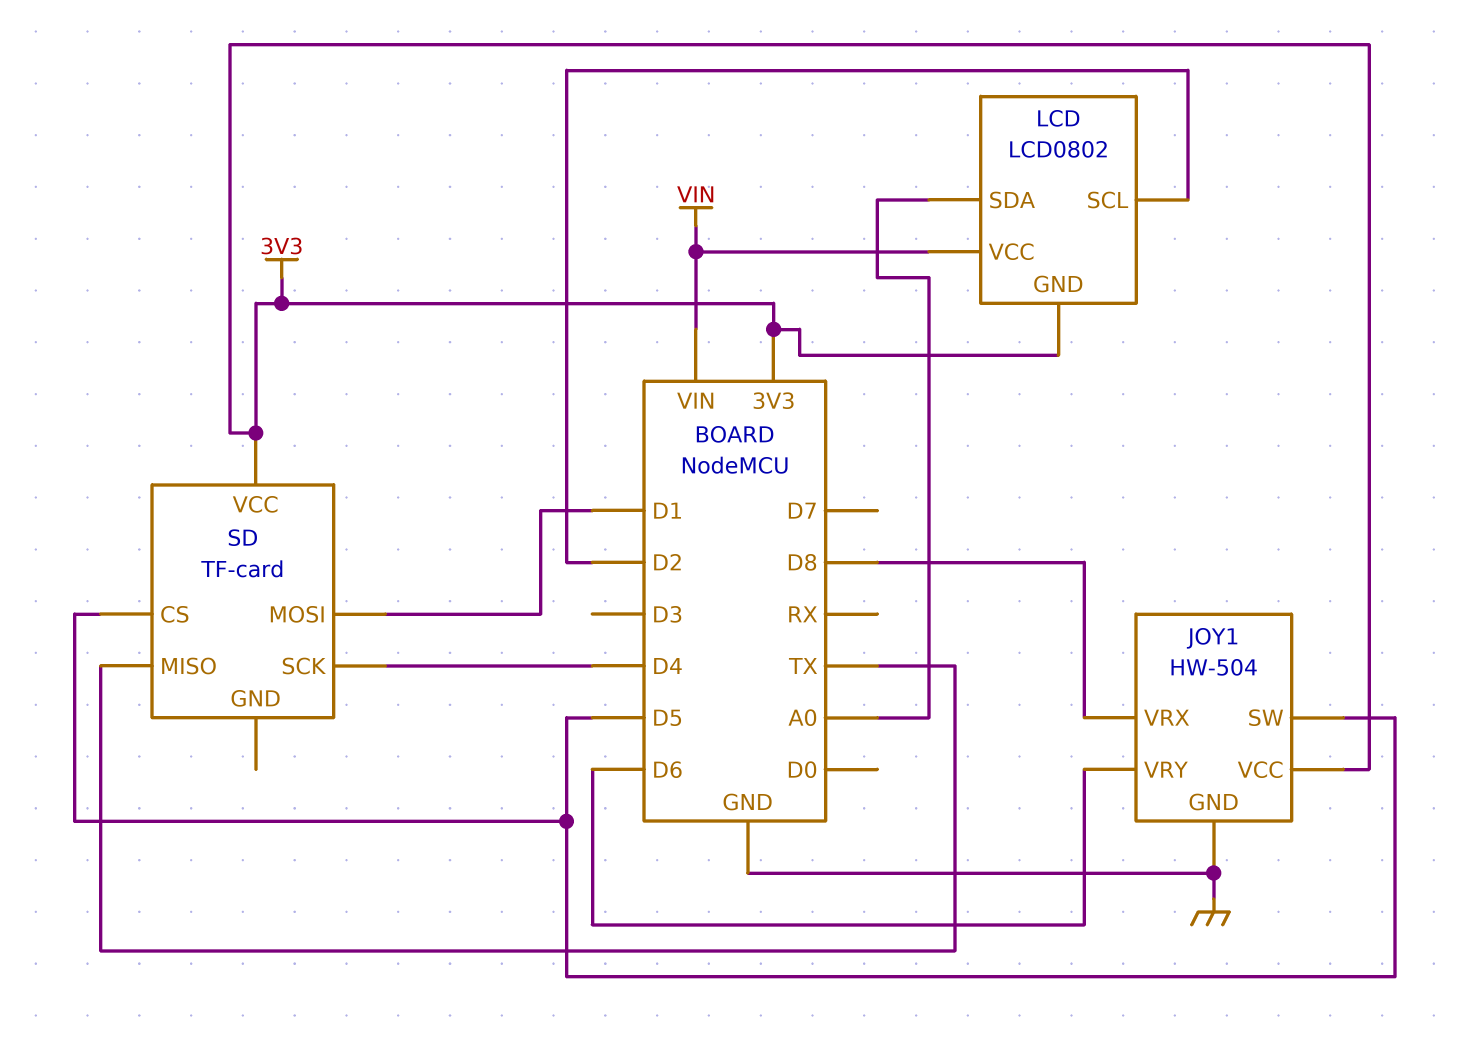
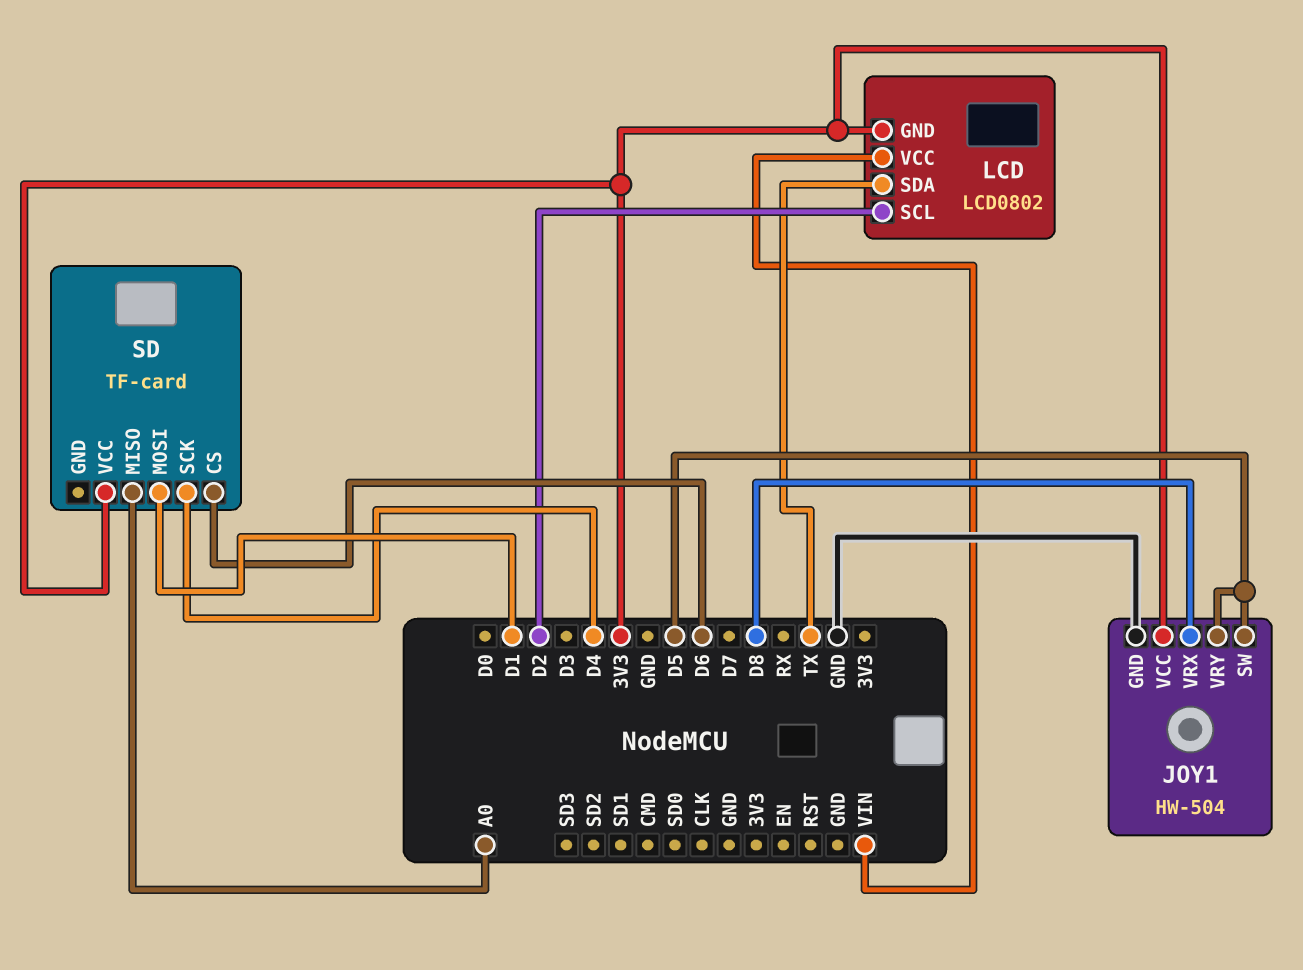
JOY1 pin VRY: D6 -> D5
LCD pin SDA: A0 -> TX
SD pin CS: D5 -> D6
SD pin MISO: TX -> A0

